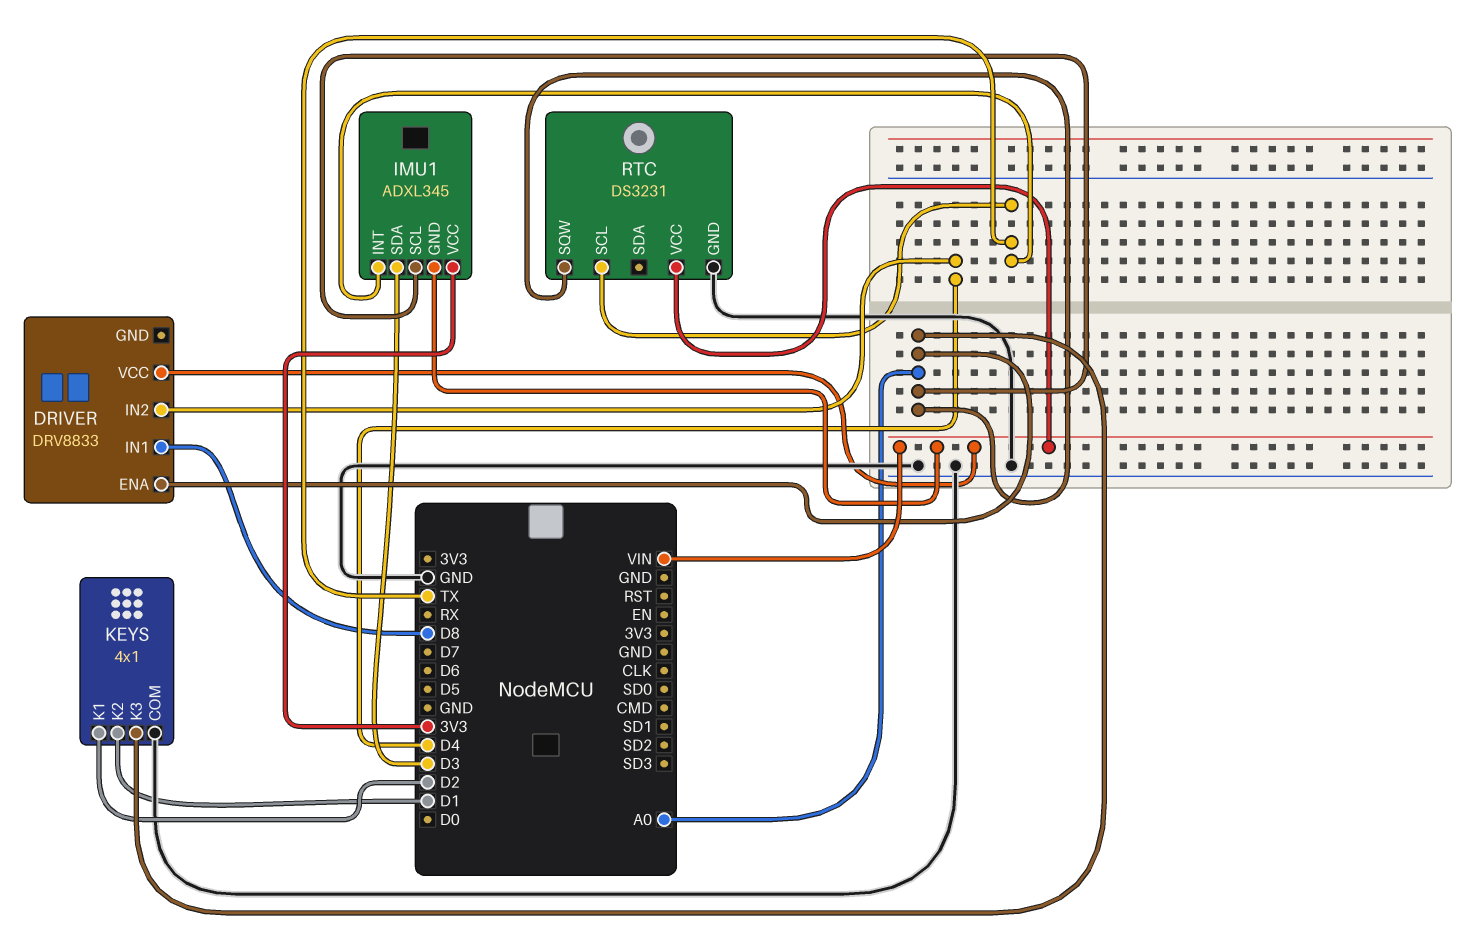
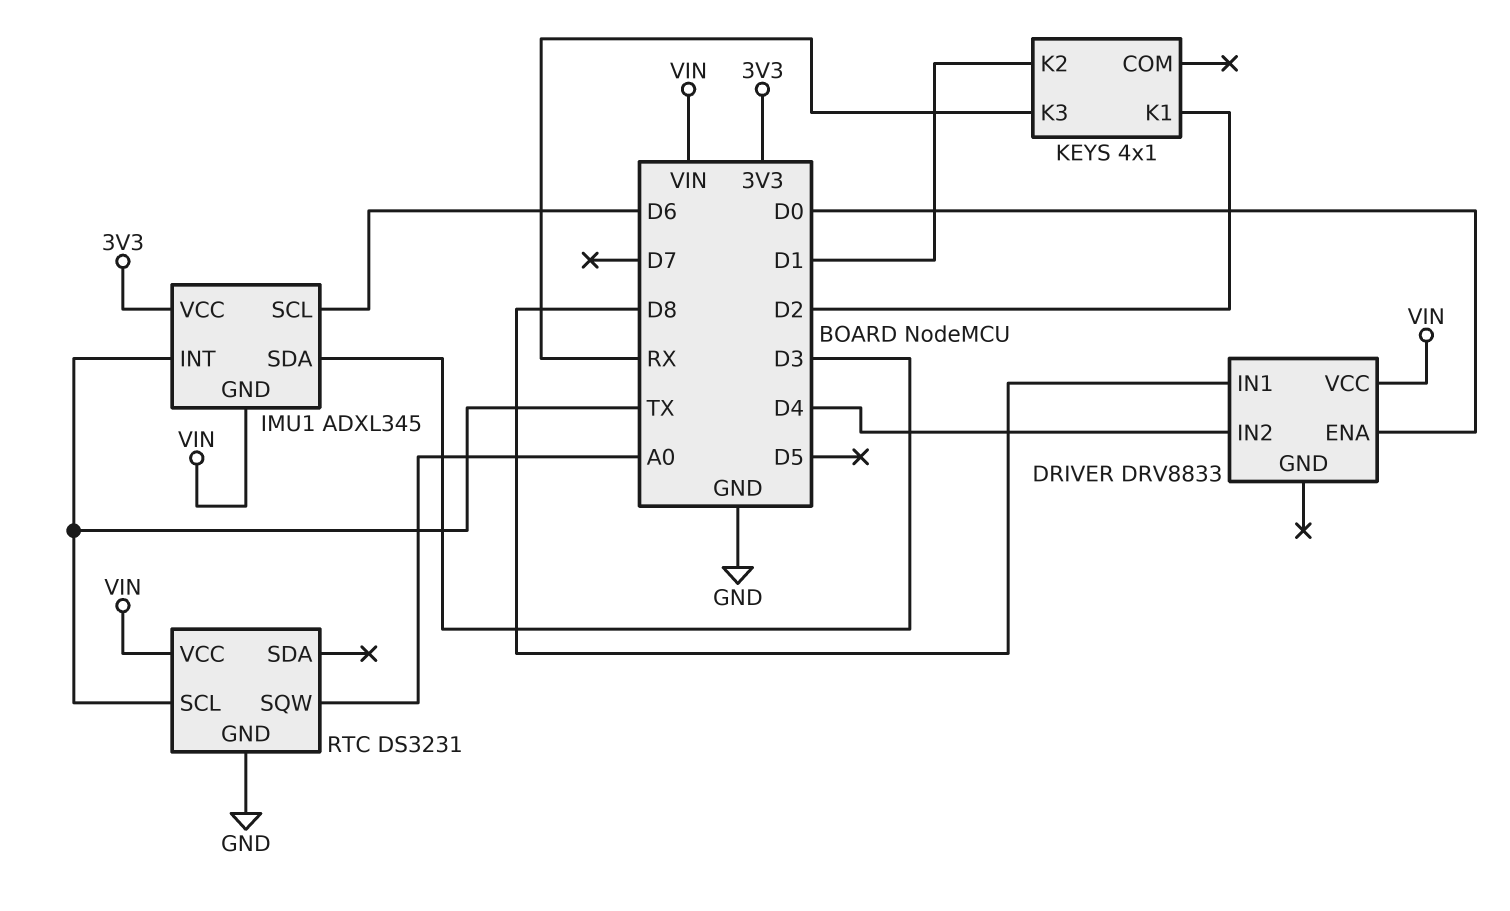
DRIVER pin ENA: A0 -> D0
IMU1 pin SCL: A0 -> D6
KEYS pin COM: GND -> none
KEYS pin K3: A0 -> RX

